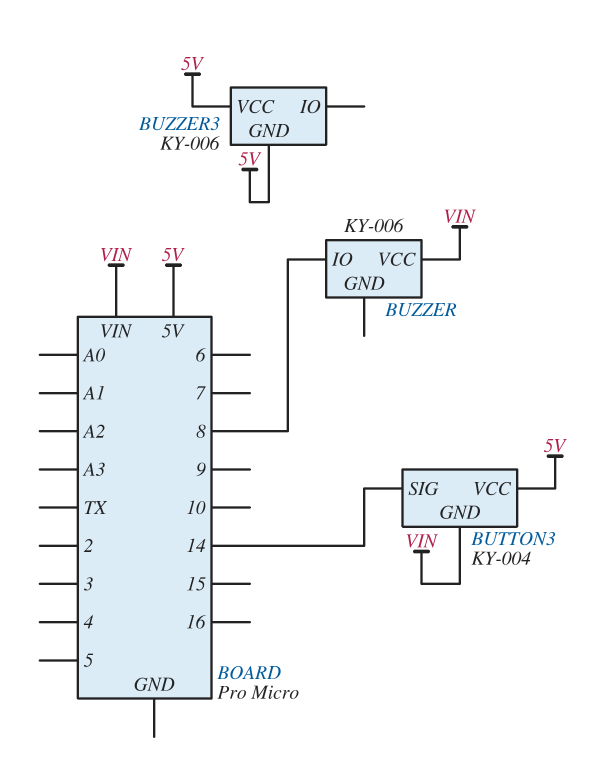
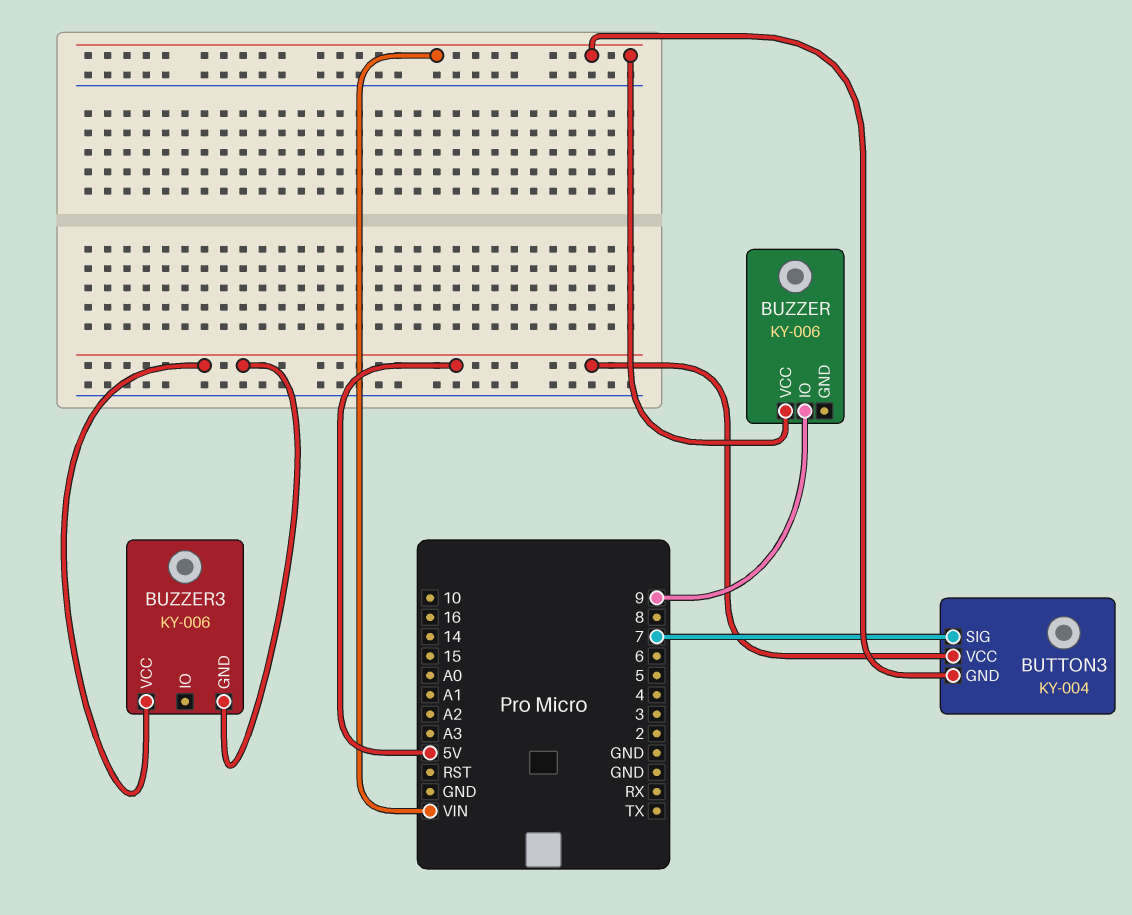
BUTTON3 pin SIG: 14 -> 7
BUZZER pin IO: 8 -> 9

